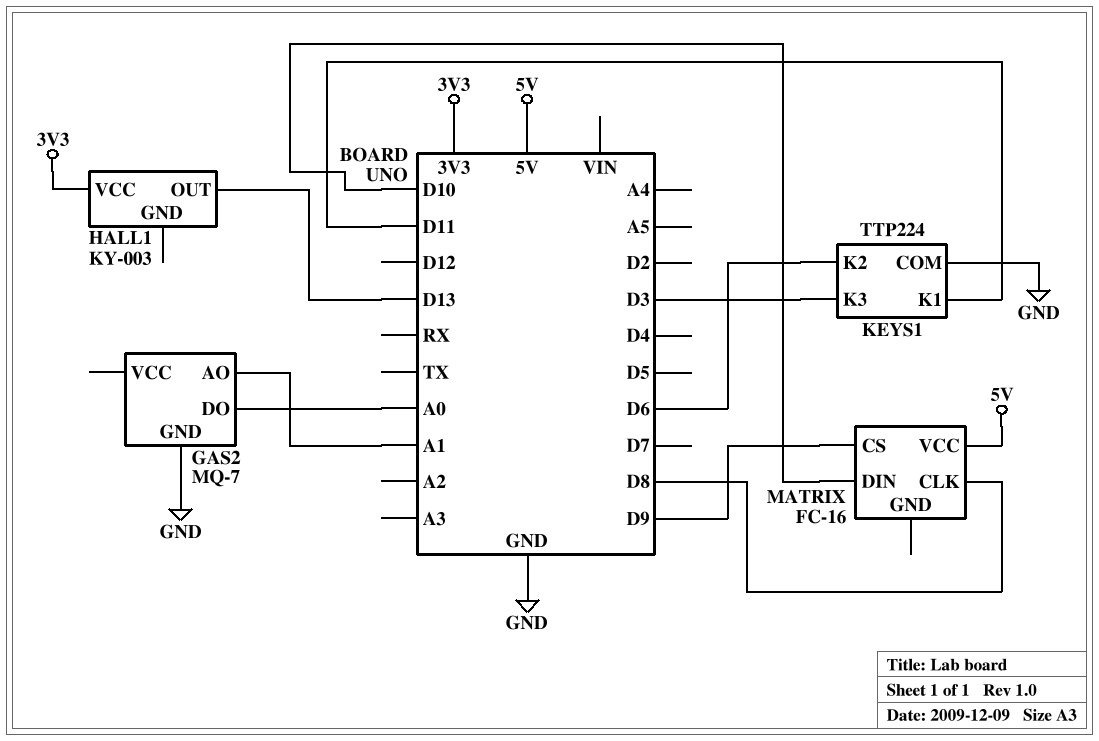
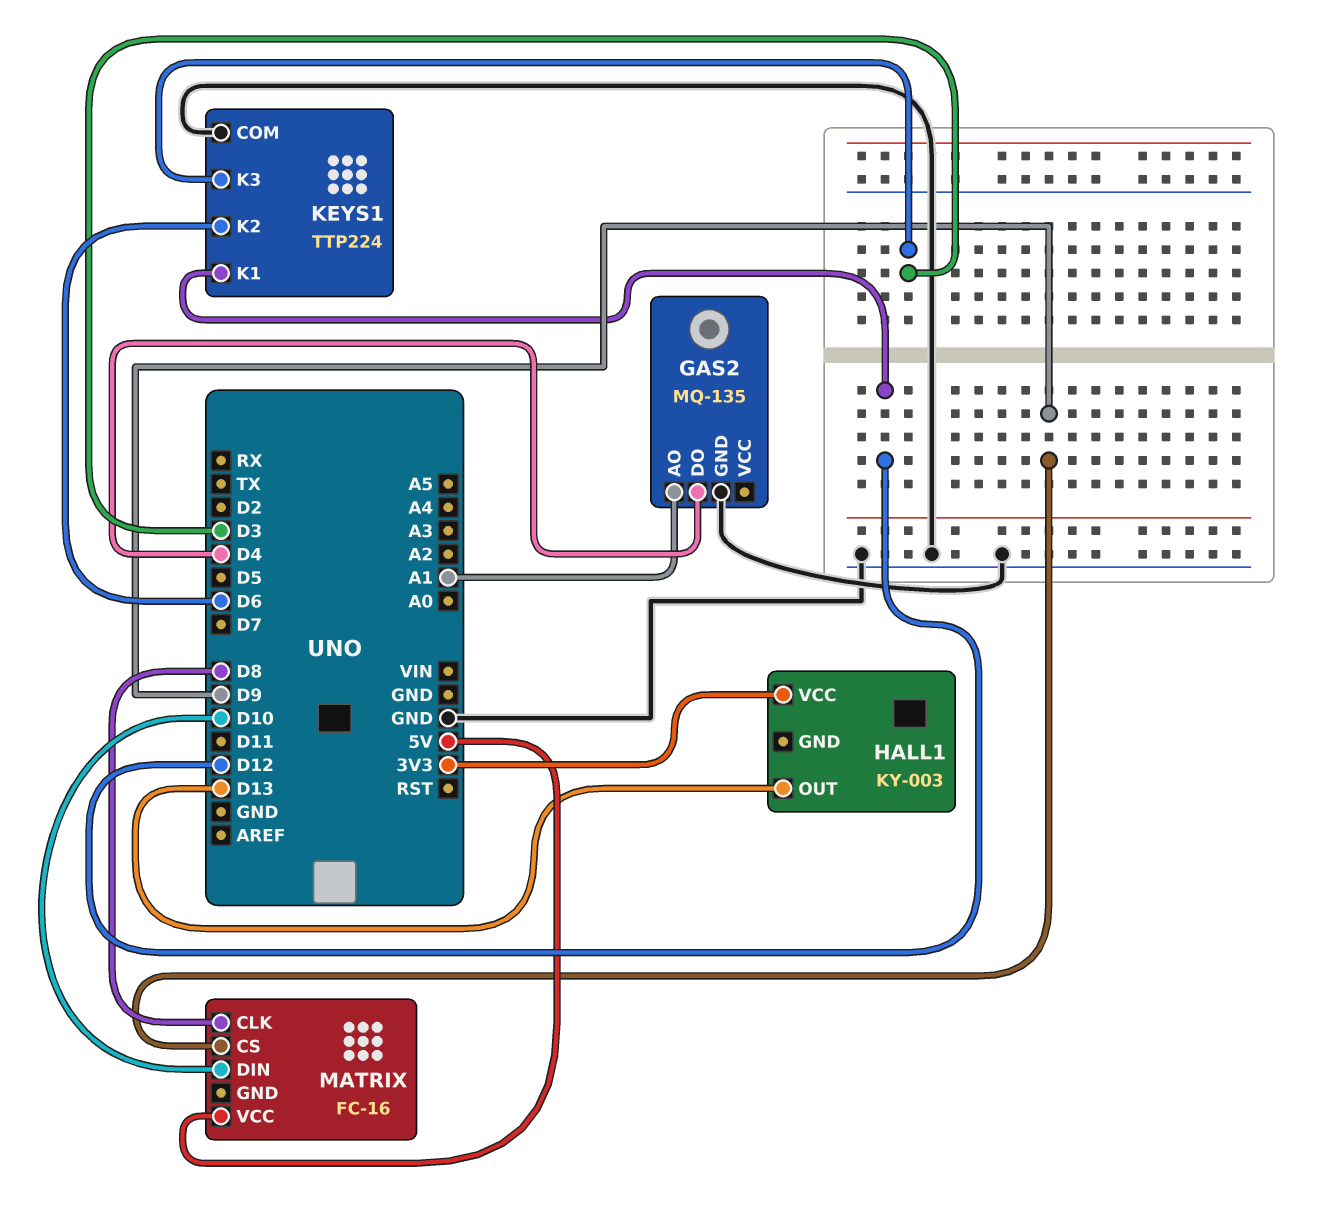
GAS2: MQ-7 -> MQ-135
GAS2 pin DO: A0 -> D4
KEYS1 pin K1: D11 -> D12

